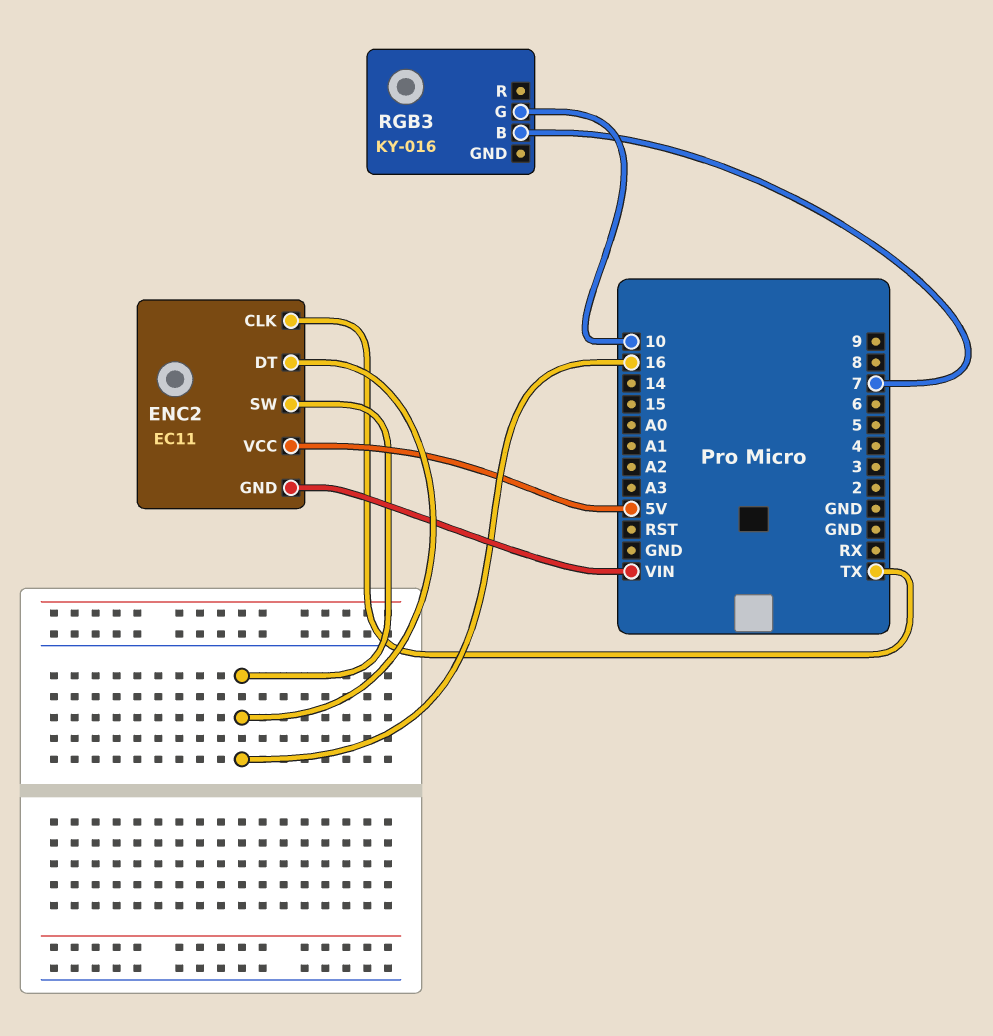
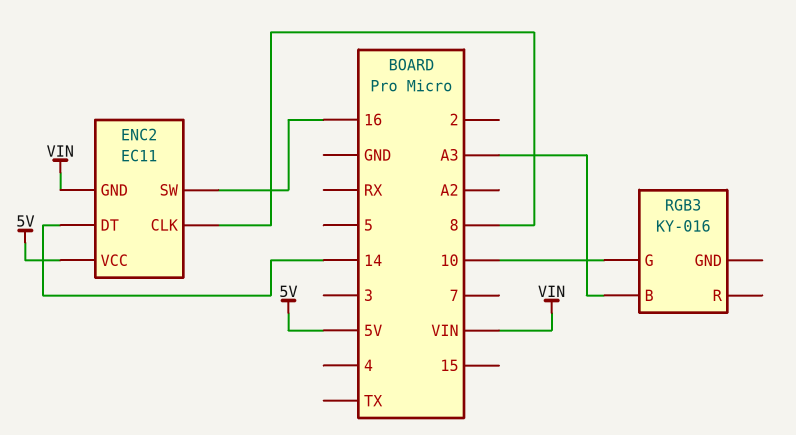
ENC2 pin CLK: TX -> 8
ENC2 pin DT: 16 -> 14
RGB3 pin B: 7 -> A3

